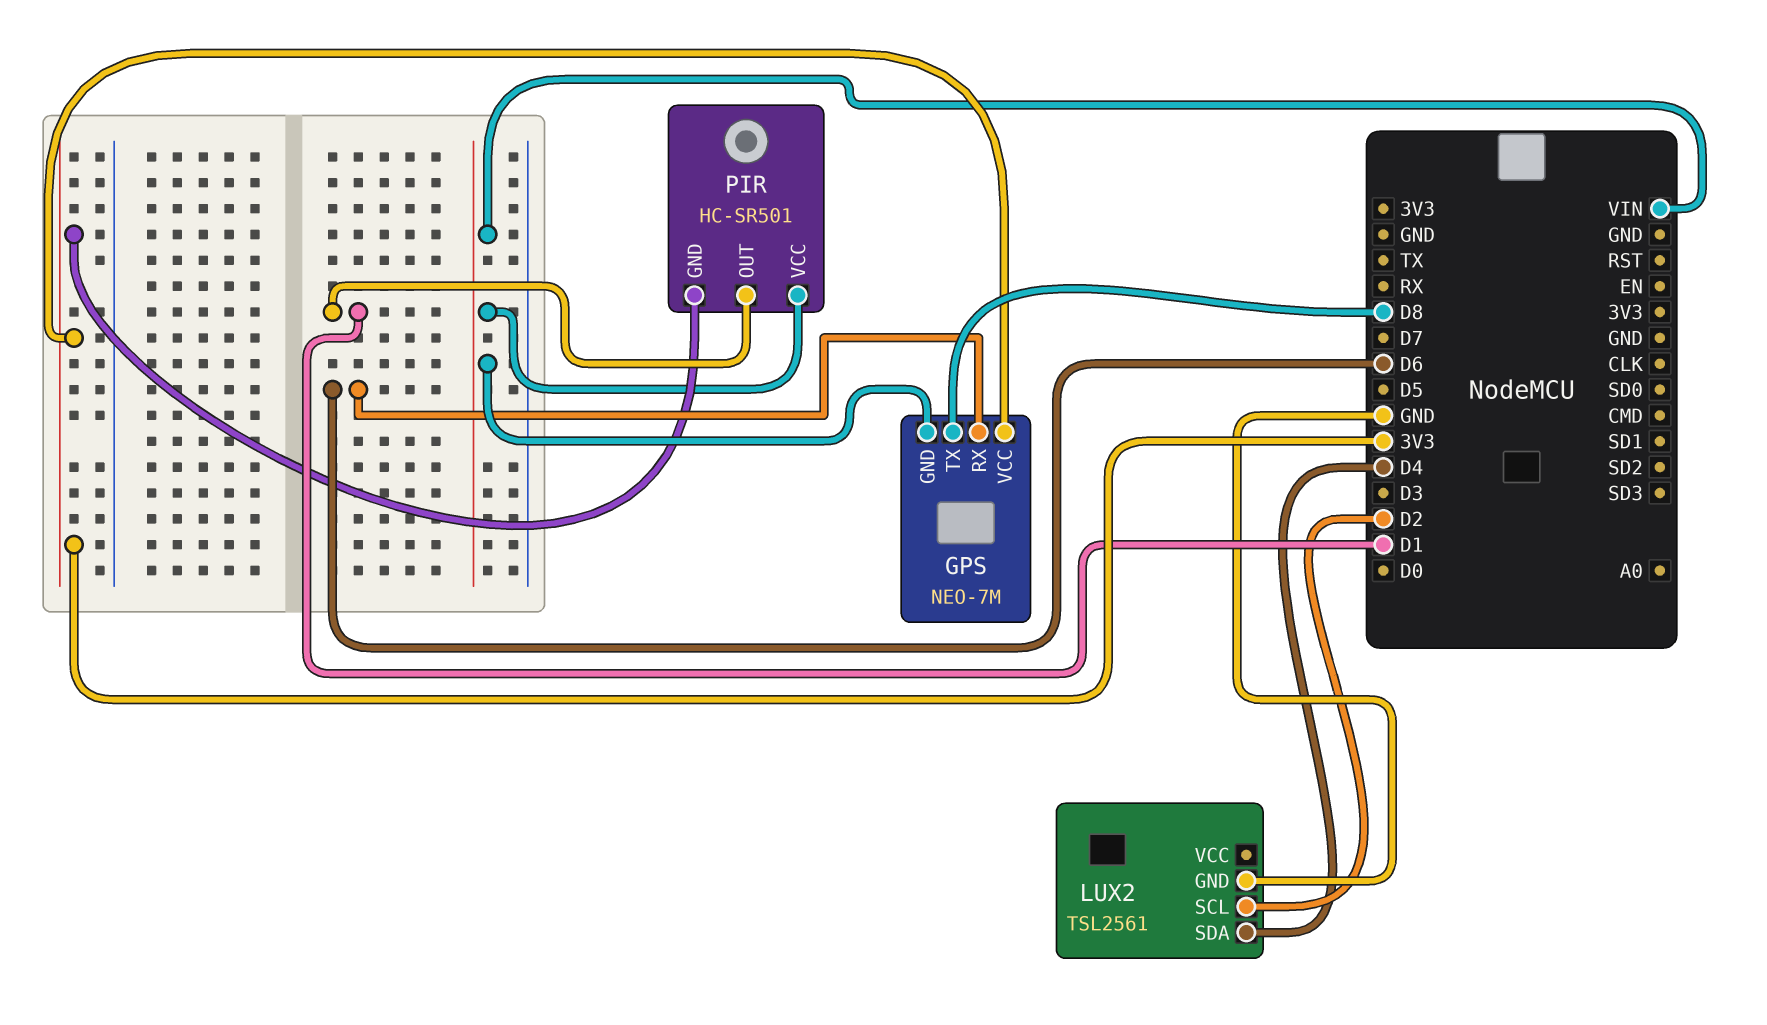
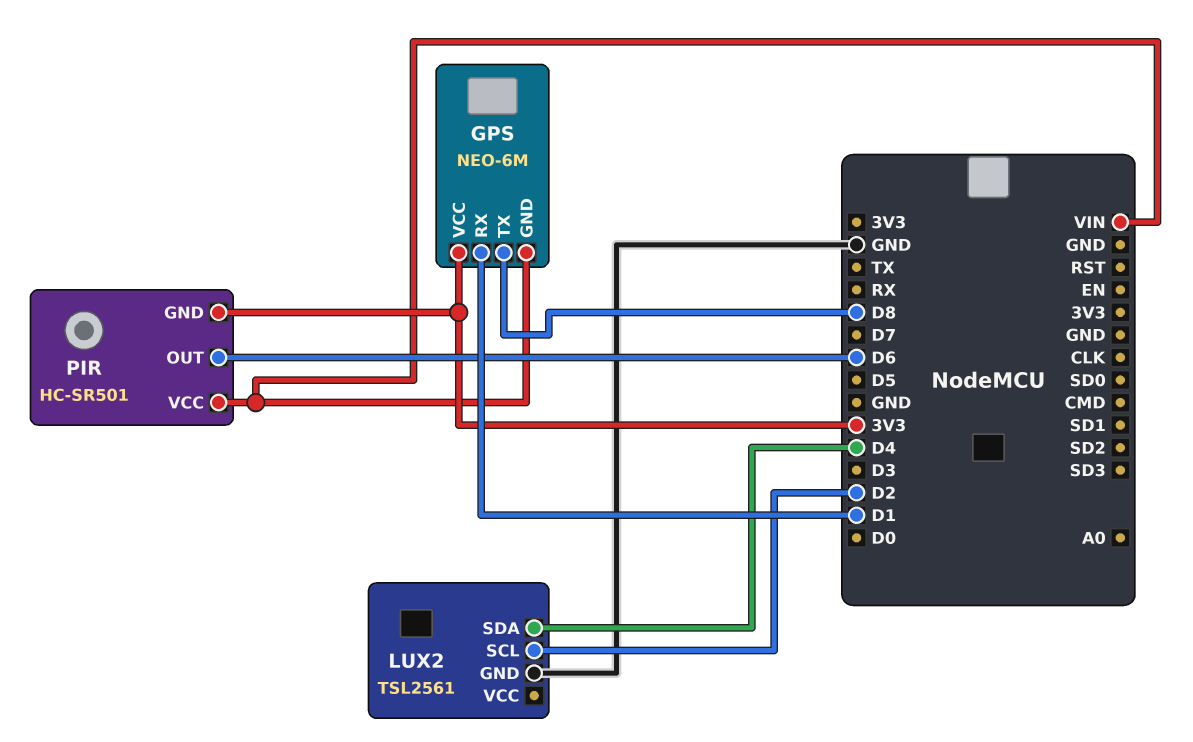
GPS: NEO-7M -> NEO-6M
GPS pin RX: D6 -> D1
PIR pin OUT: D1 -> D6

